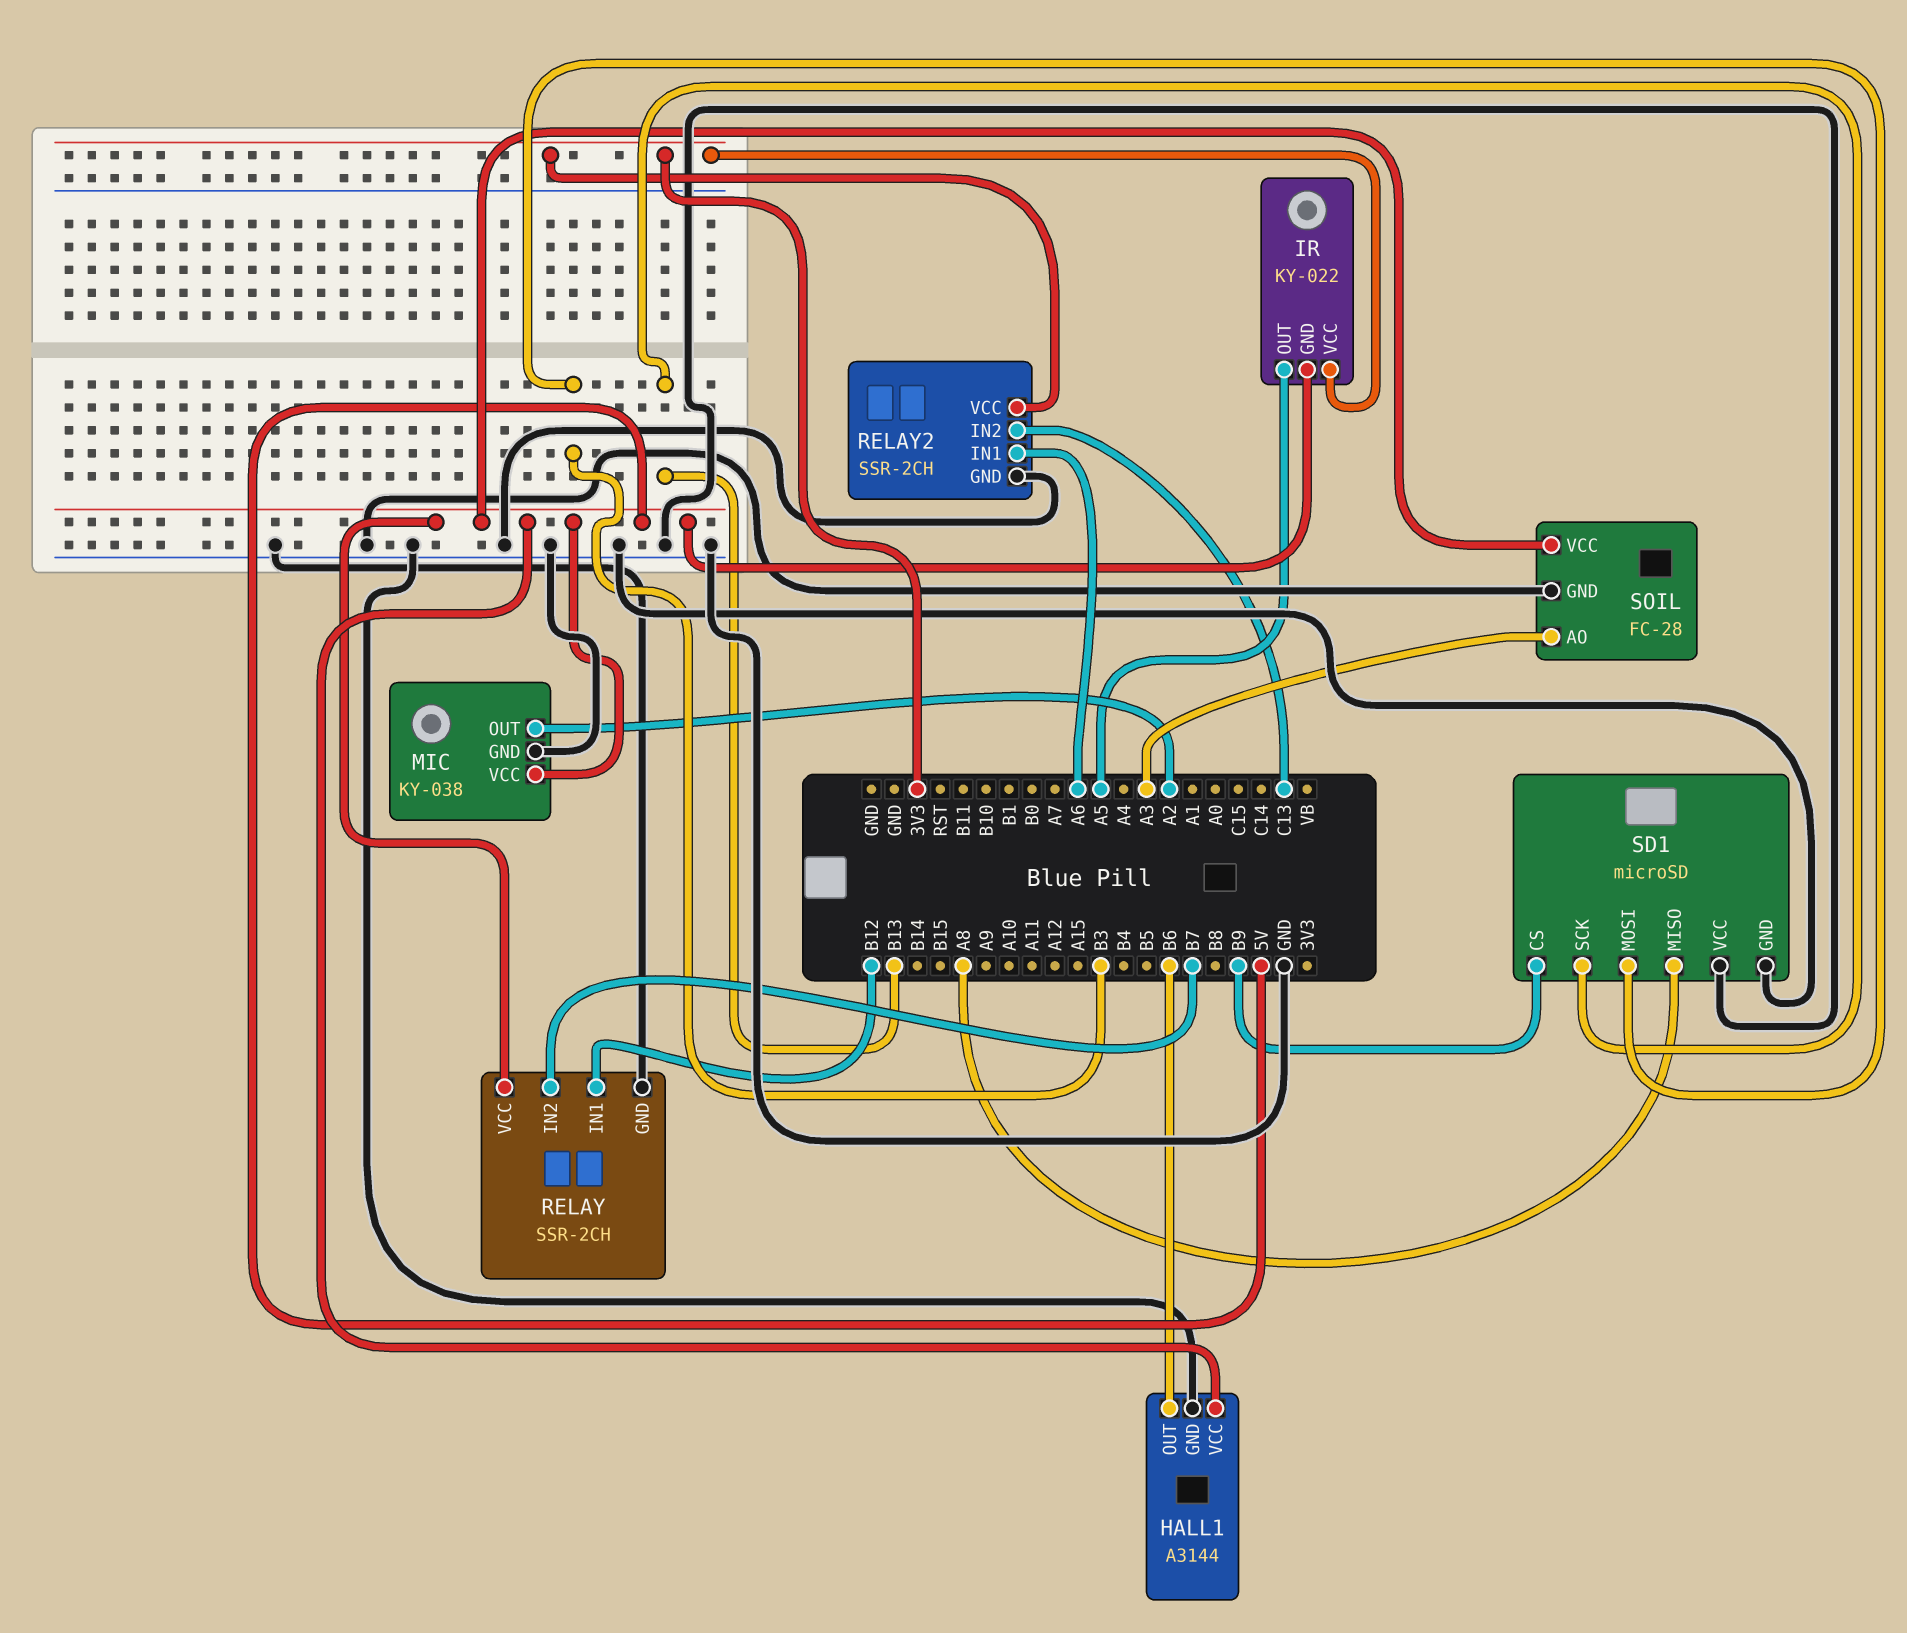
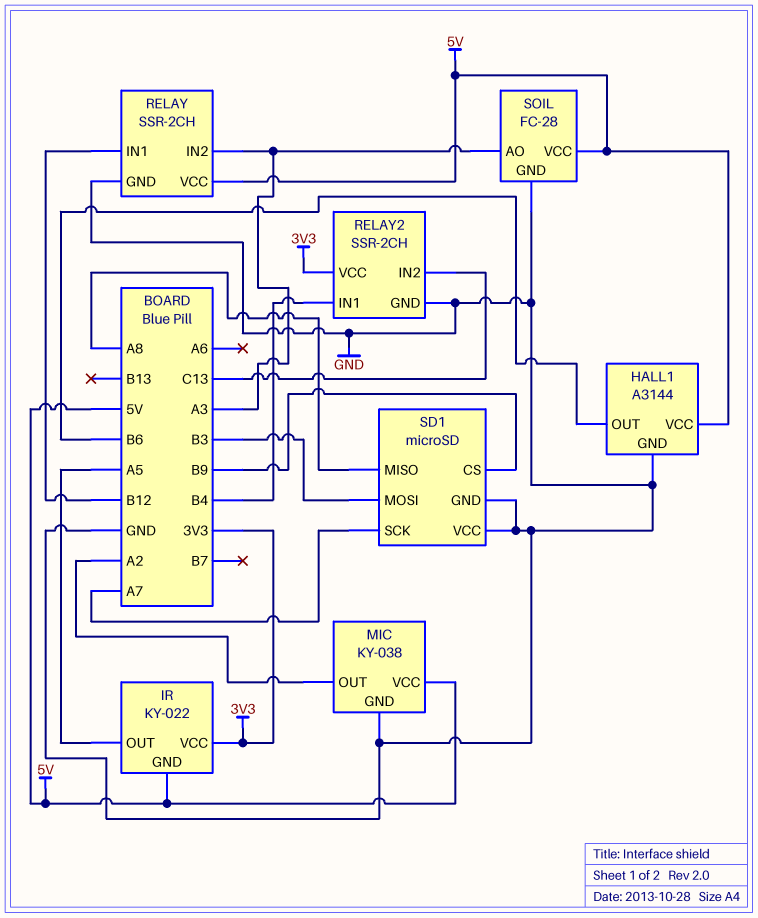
RELAY pin IN2: B7 -> A3
RELAY2 pin IN1: A6 -> B4
SD1 pin SCK: B13 -> A7

